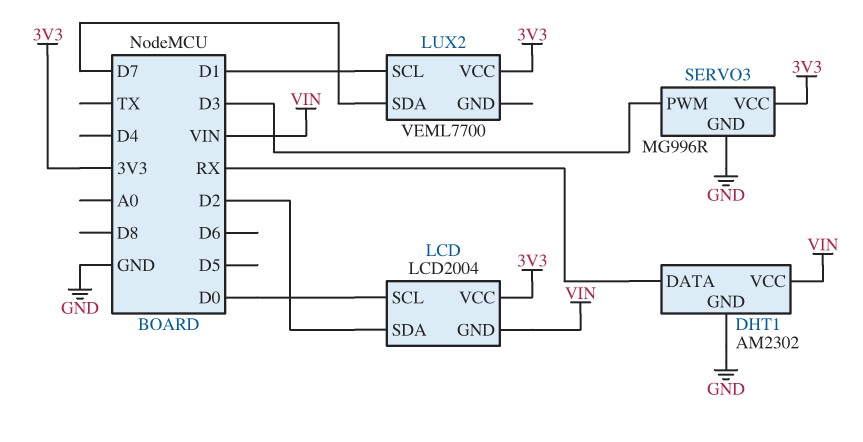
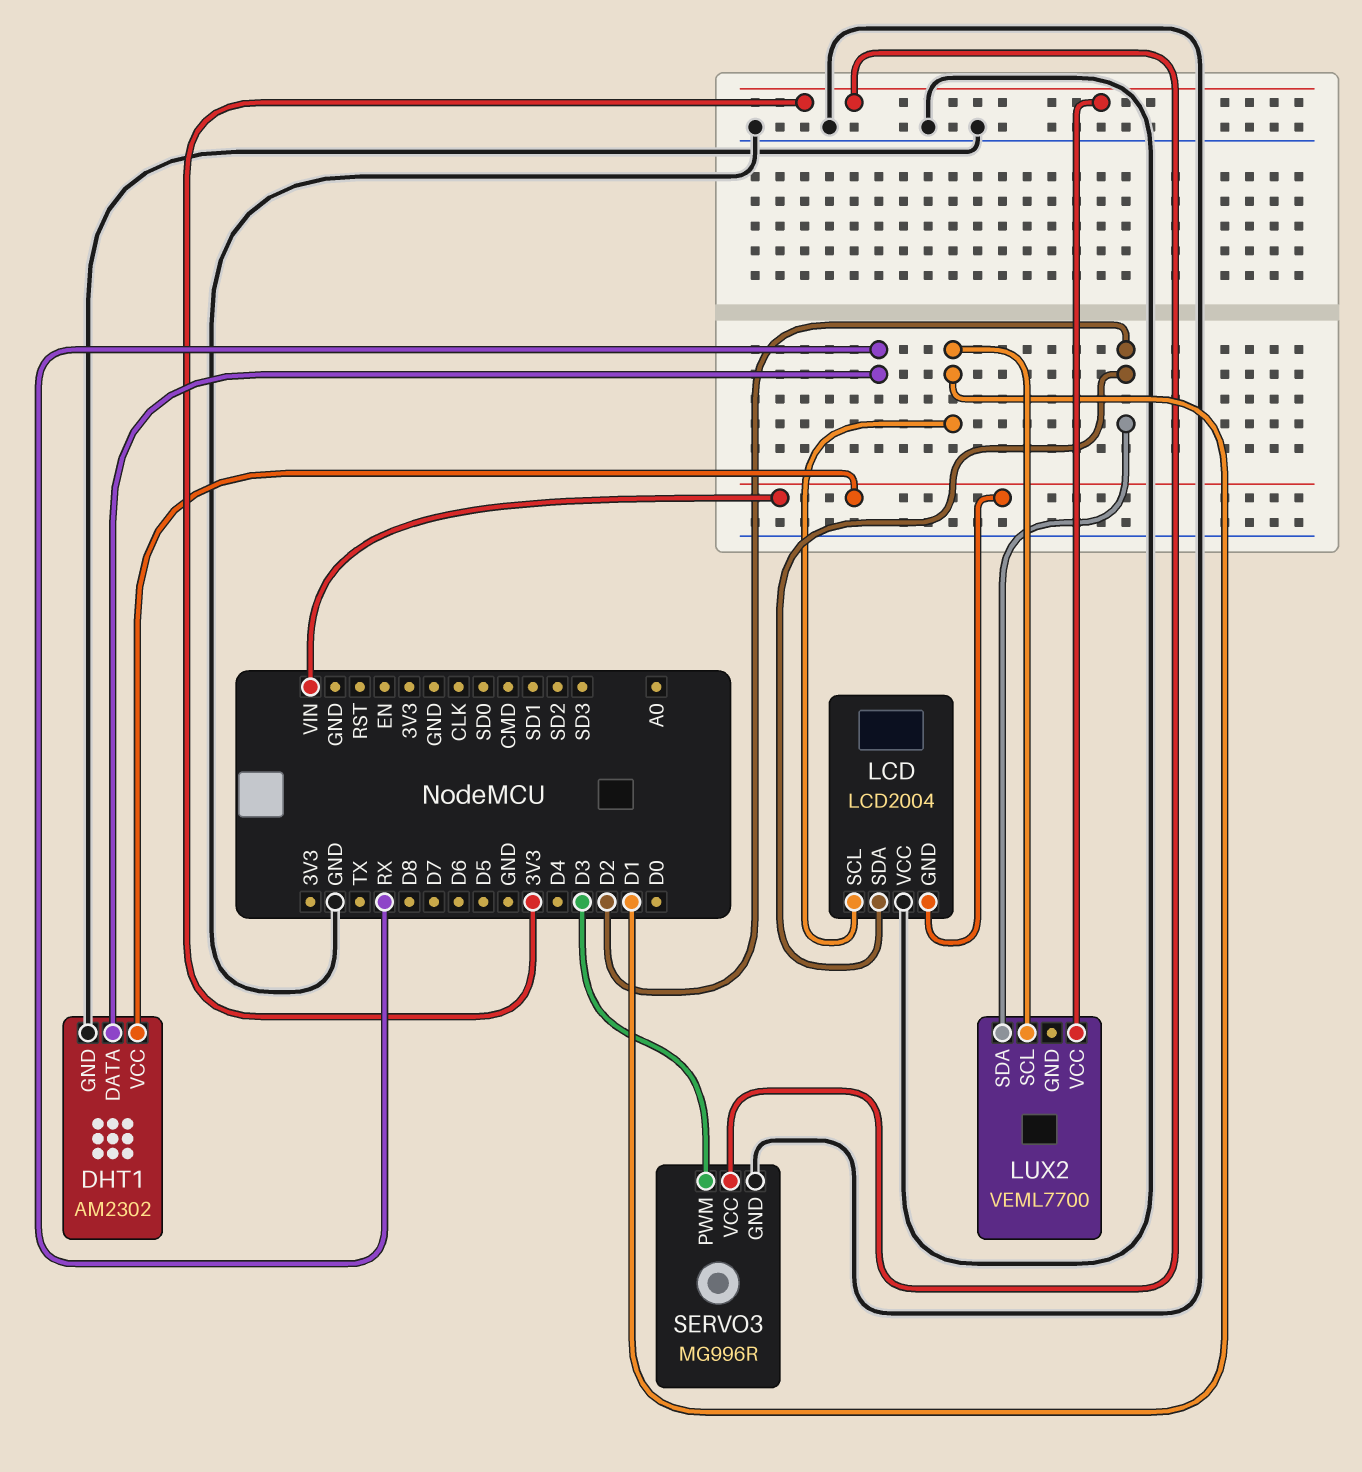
LCD pin SCL: D0 -> D1
LCD pin VCC: 3V3 -> GND
LUX2 pin SDA: D7 -> D2

